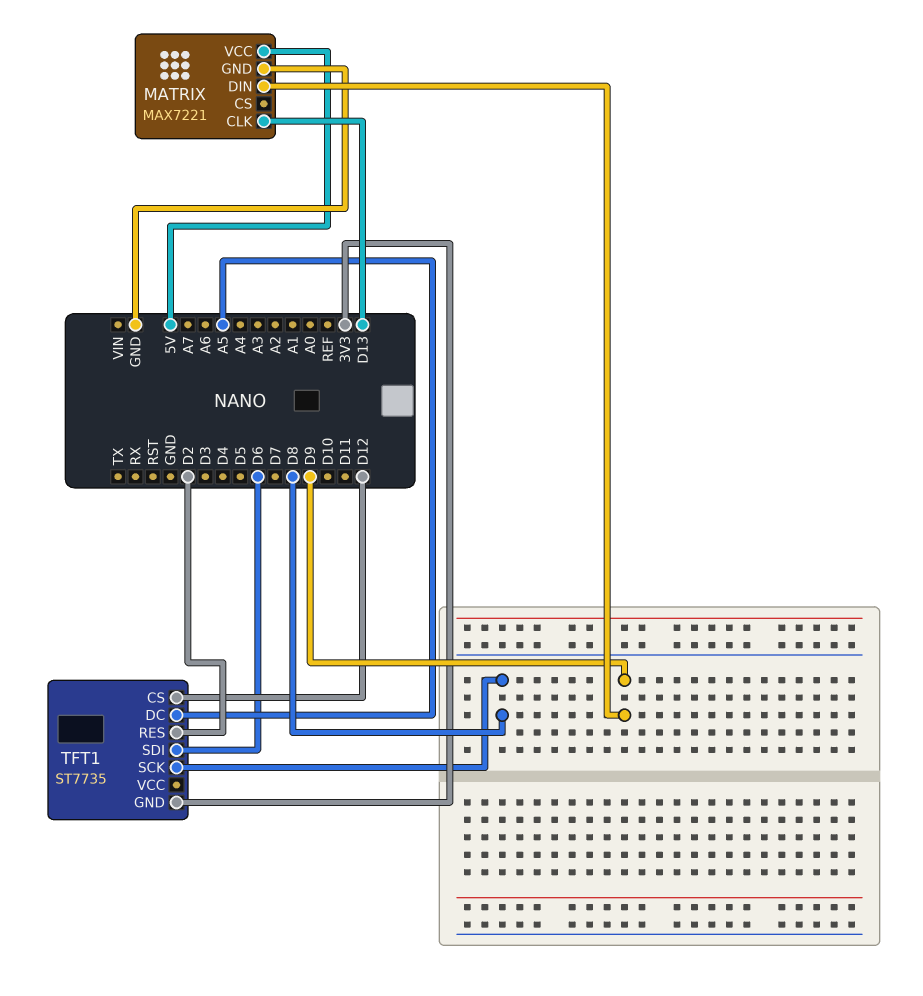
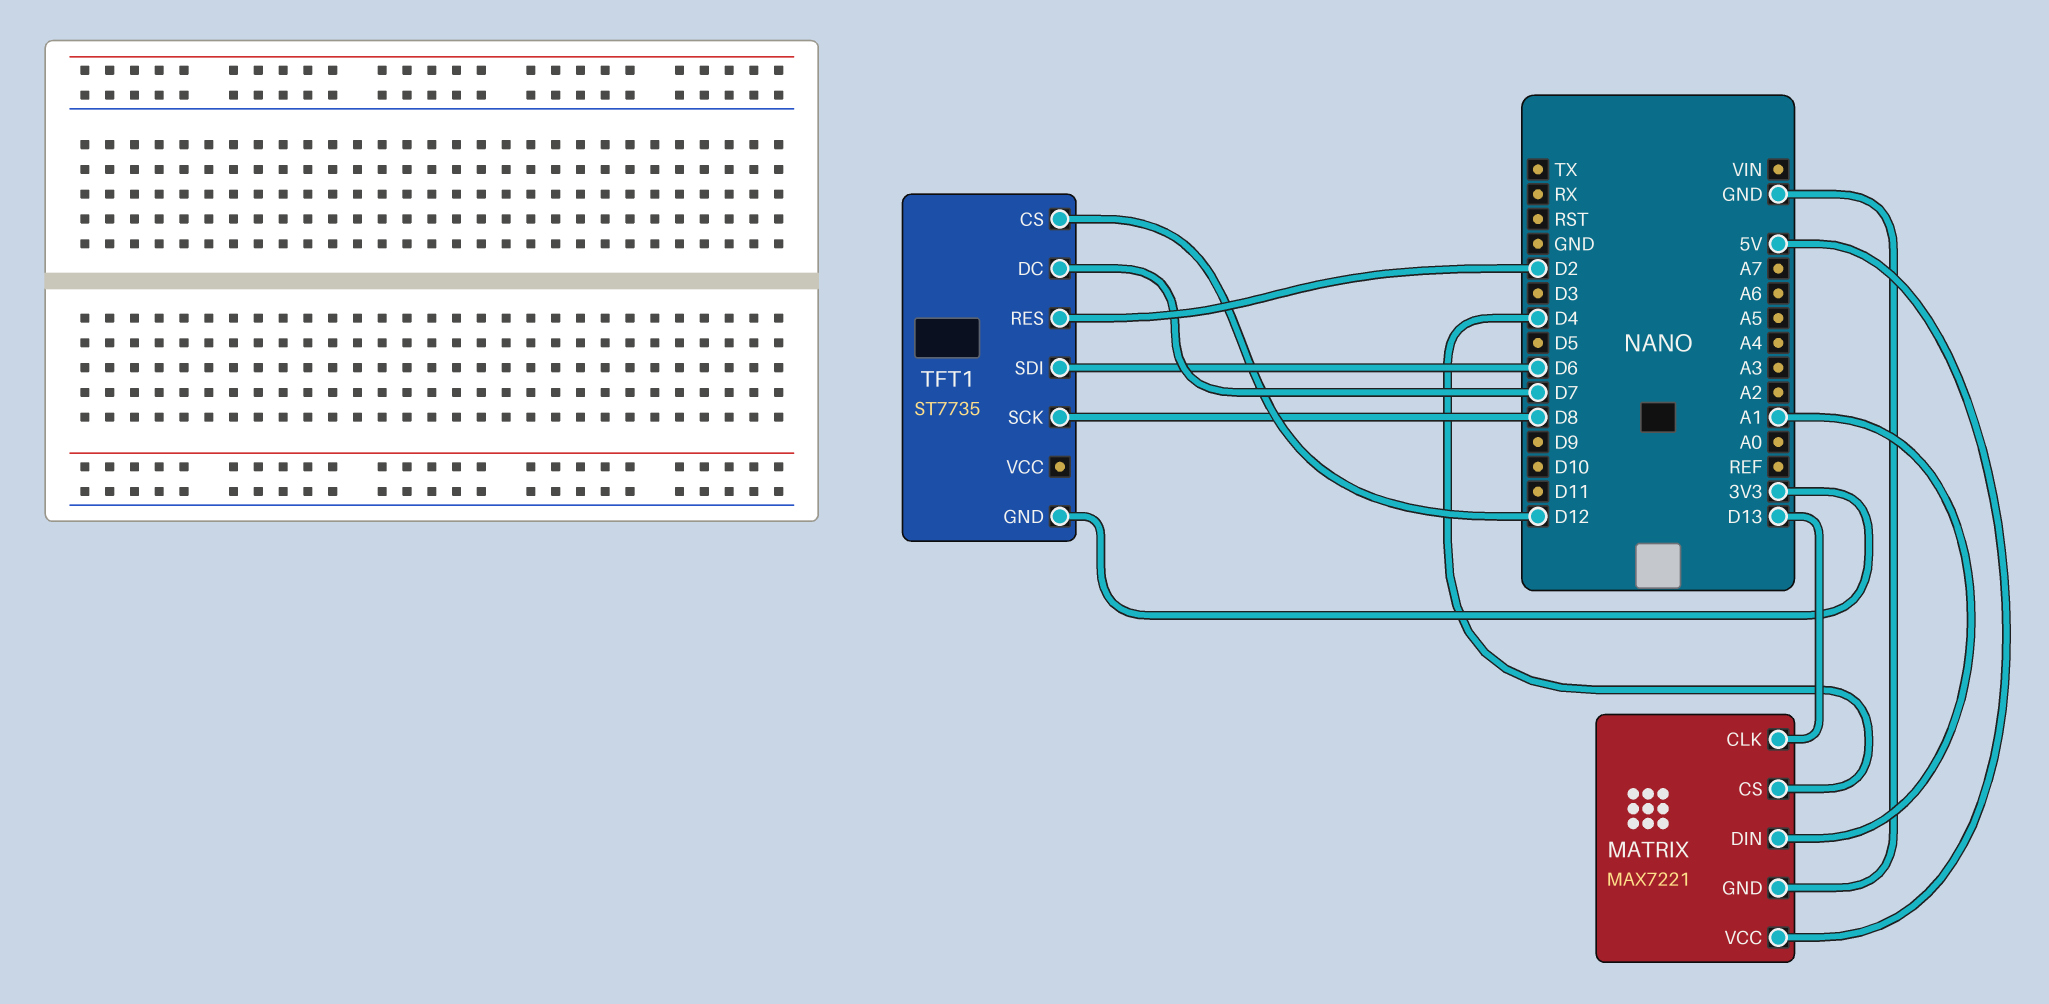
MATRIX pin CS: none -> D4
MATRIX pin DIN: D9 -> A1
TFT1 pin DC: A5 -> D7

